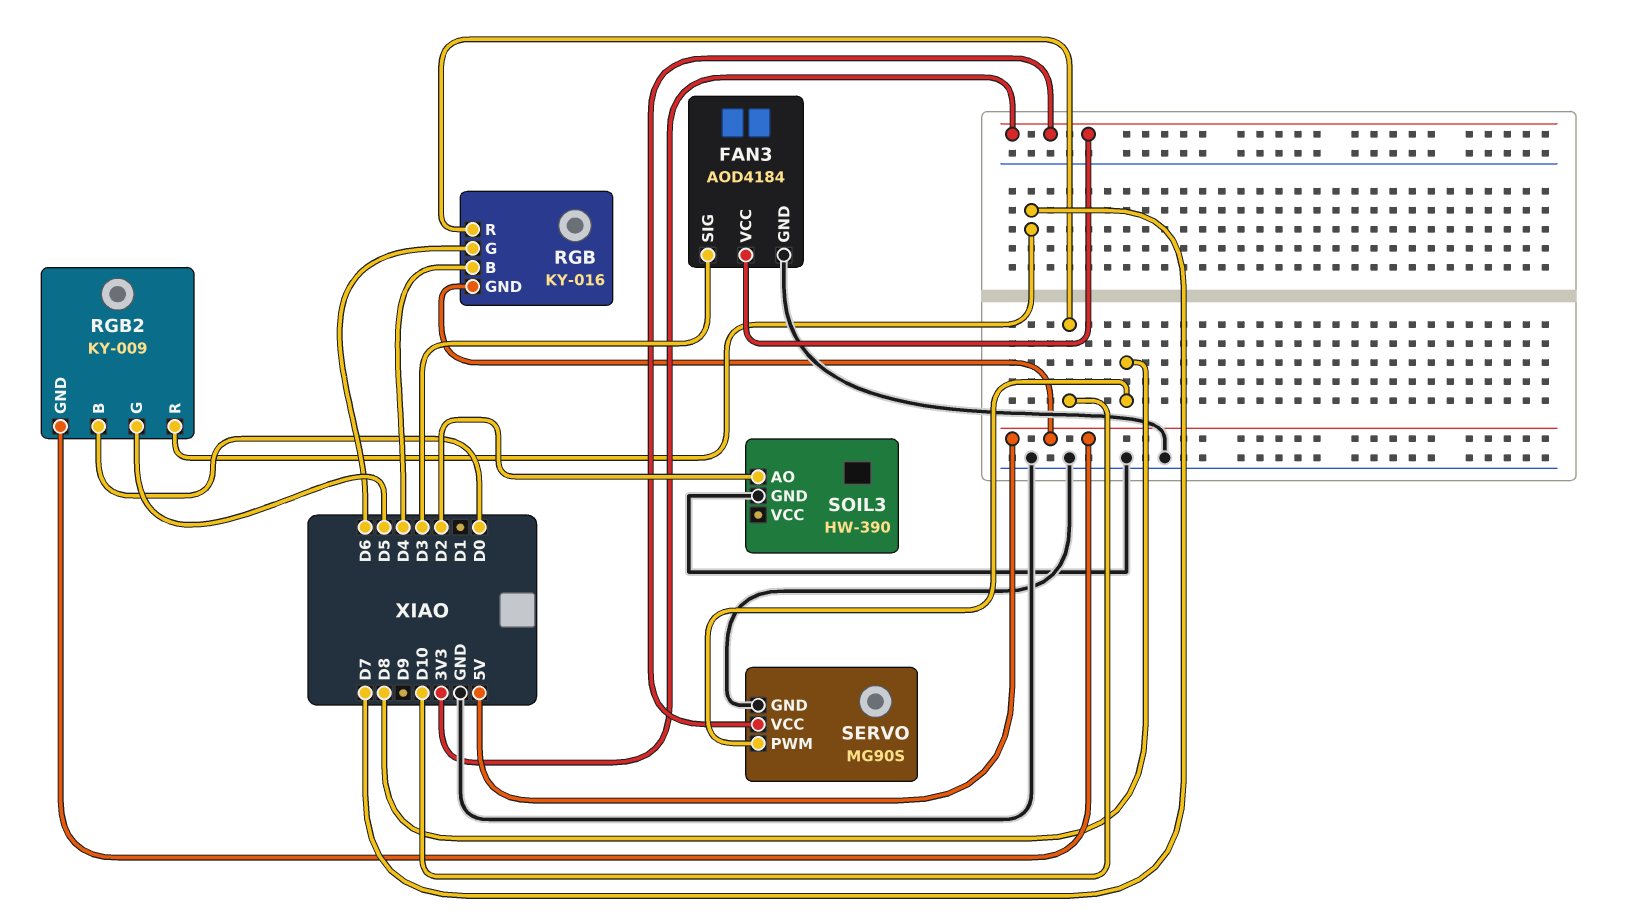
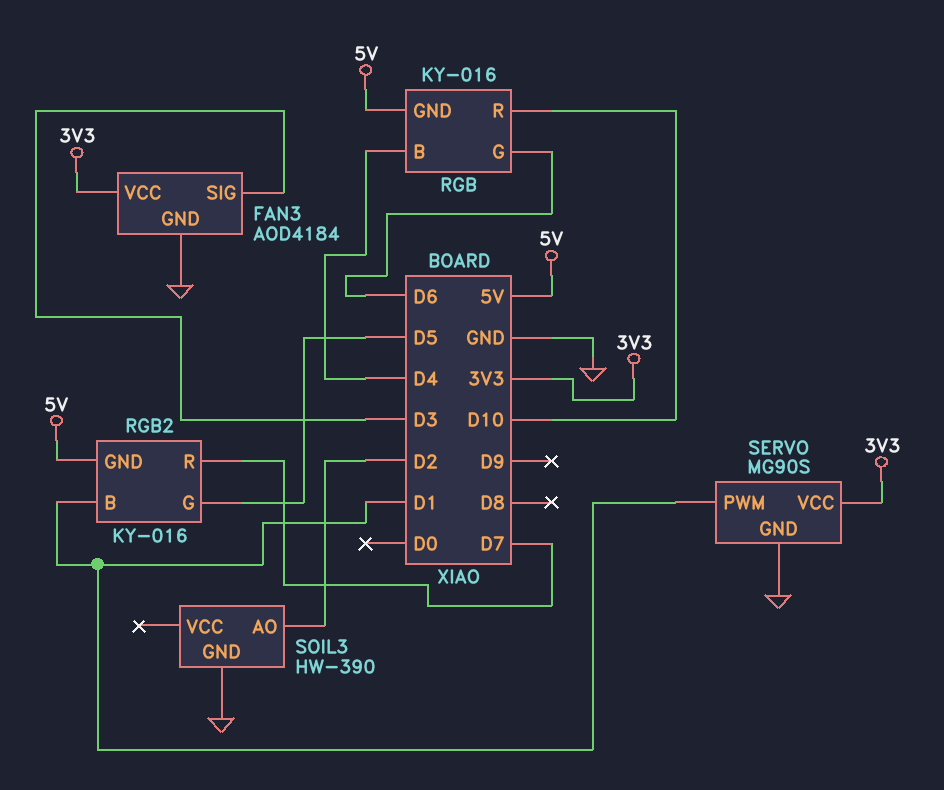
RGB2: KY-009 -> KY-016
RGB2 pin B: D0 -> D1
SERVO pin PWM: D8 -> D1

